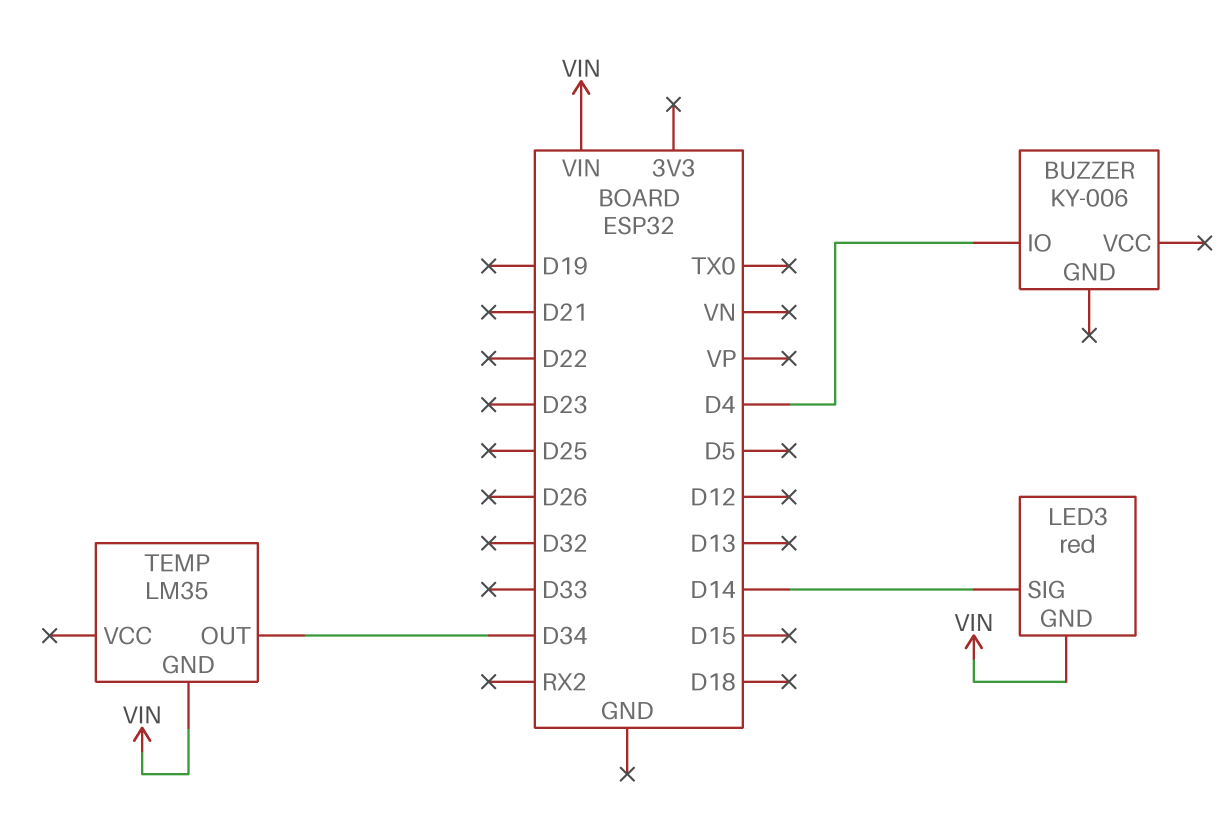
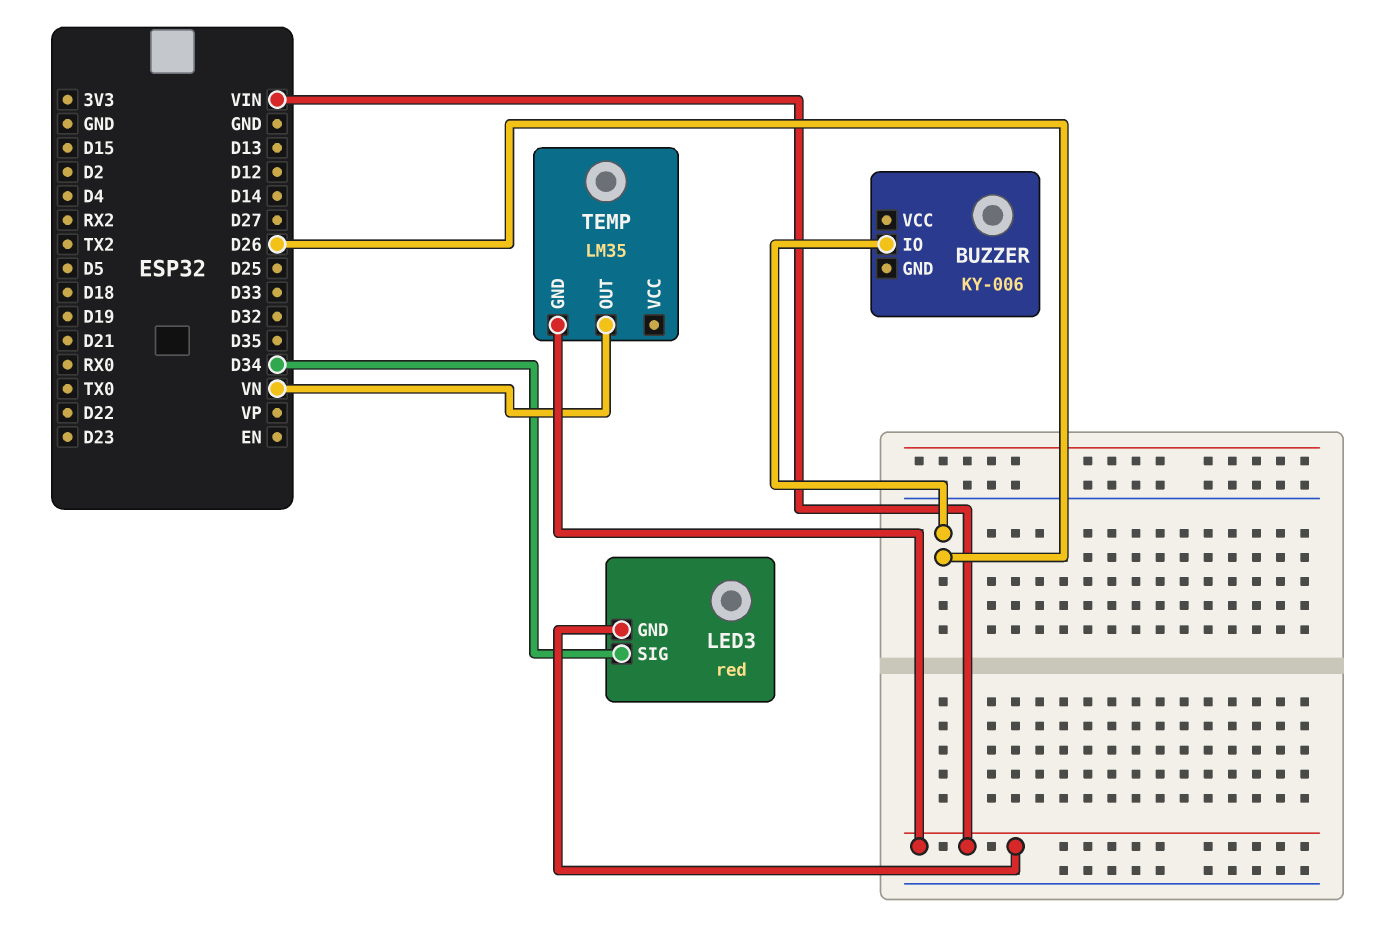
BUZZER pin IO: D4 -> D26
LED3 pin SIG: D14 -> D34
TEMP pin OUT: D34 -> VN

